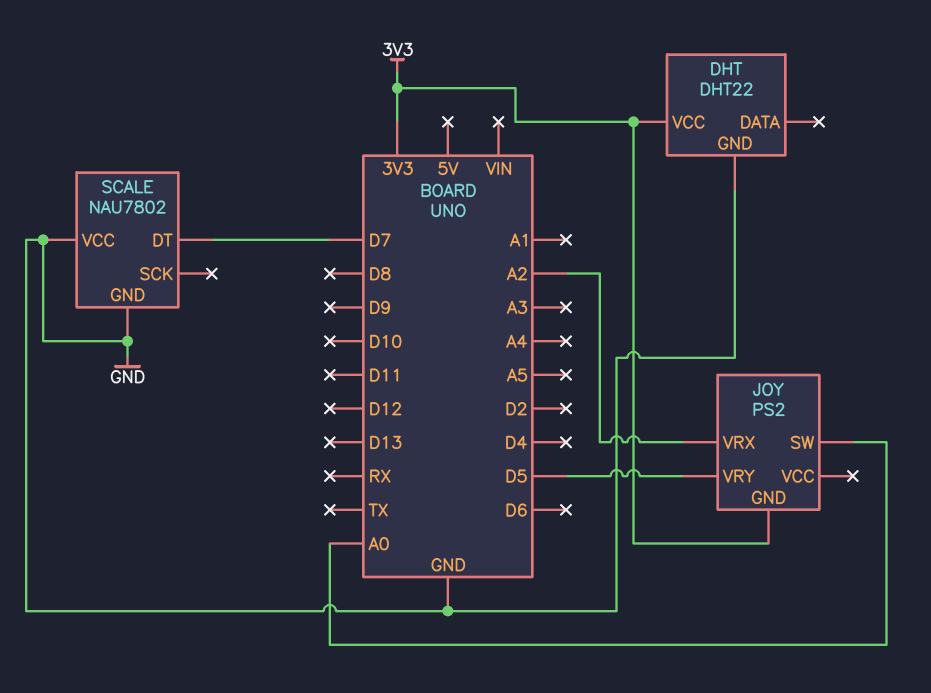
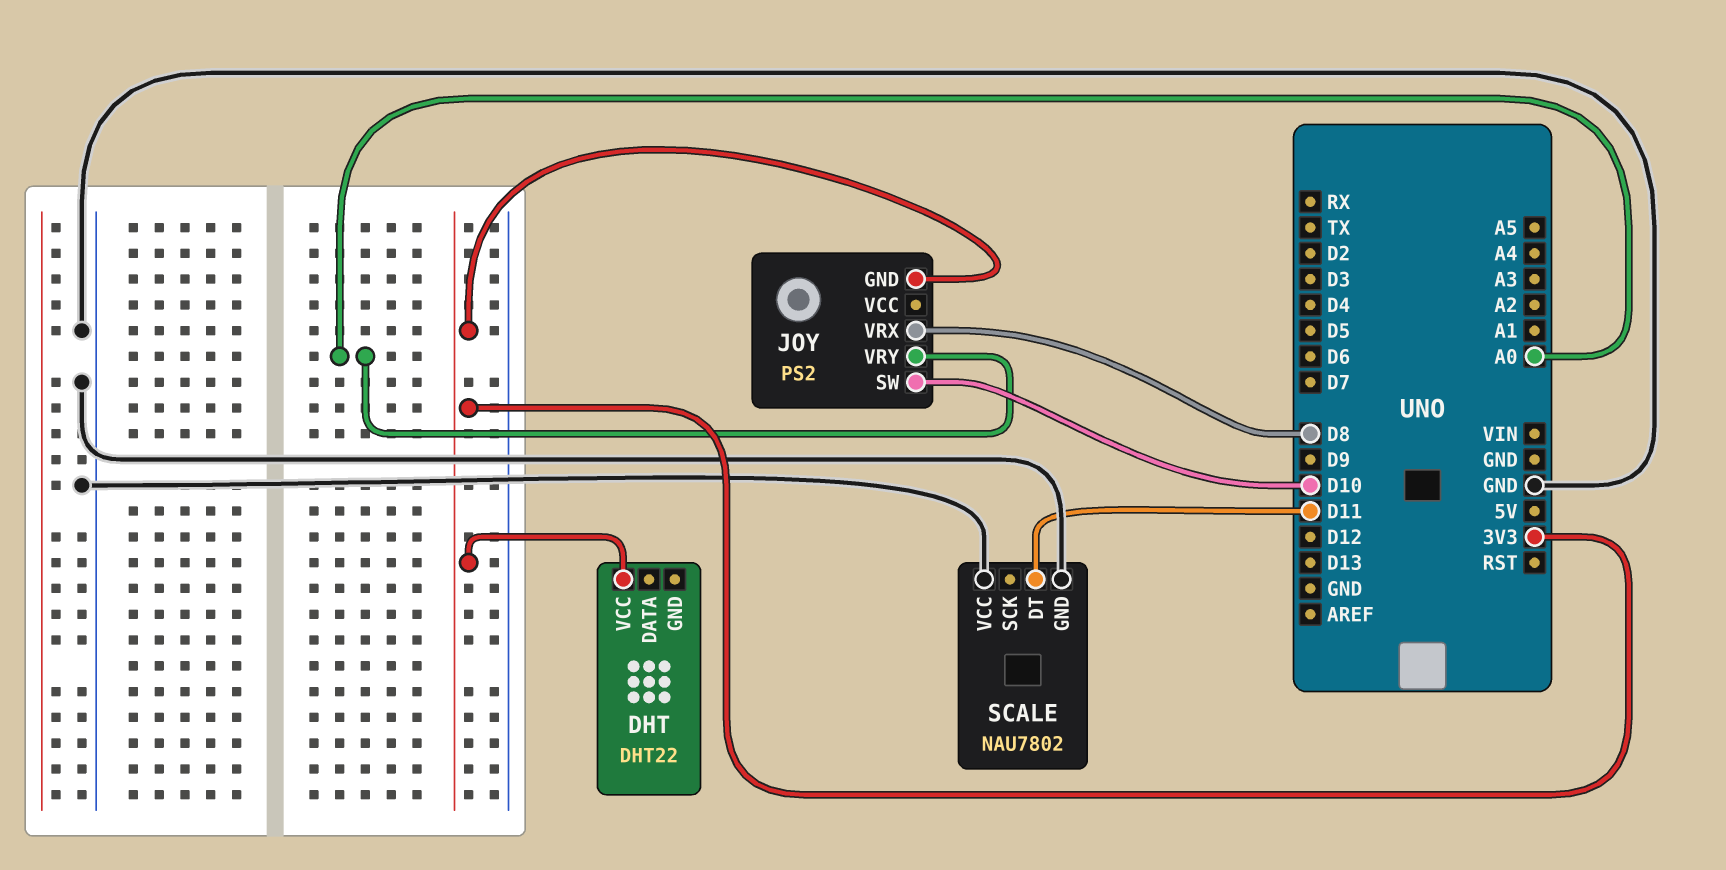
DHT pin GND: GND -> none
JOY pin SW: A0 -> D10
JOY pin VRX: A2 -> D8
JOY pin VRY: D5 -> A0
SCALE pin DT: D7 -> D11

